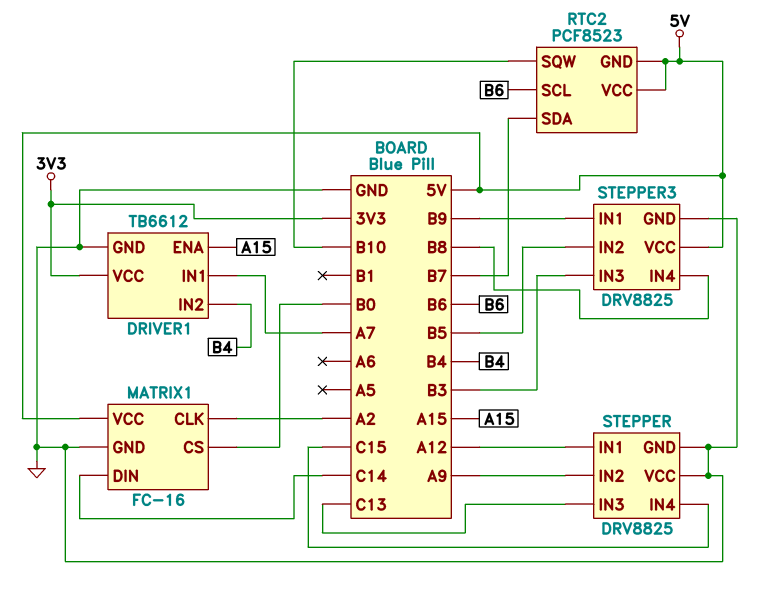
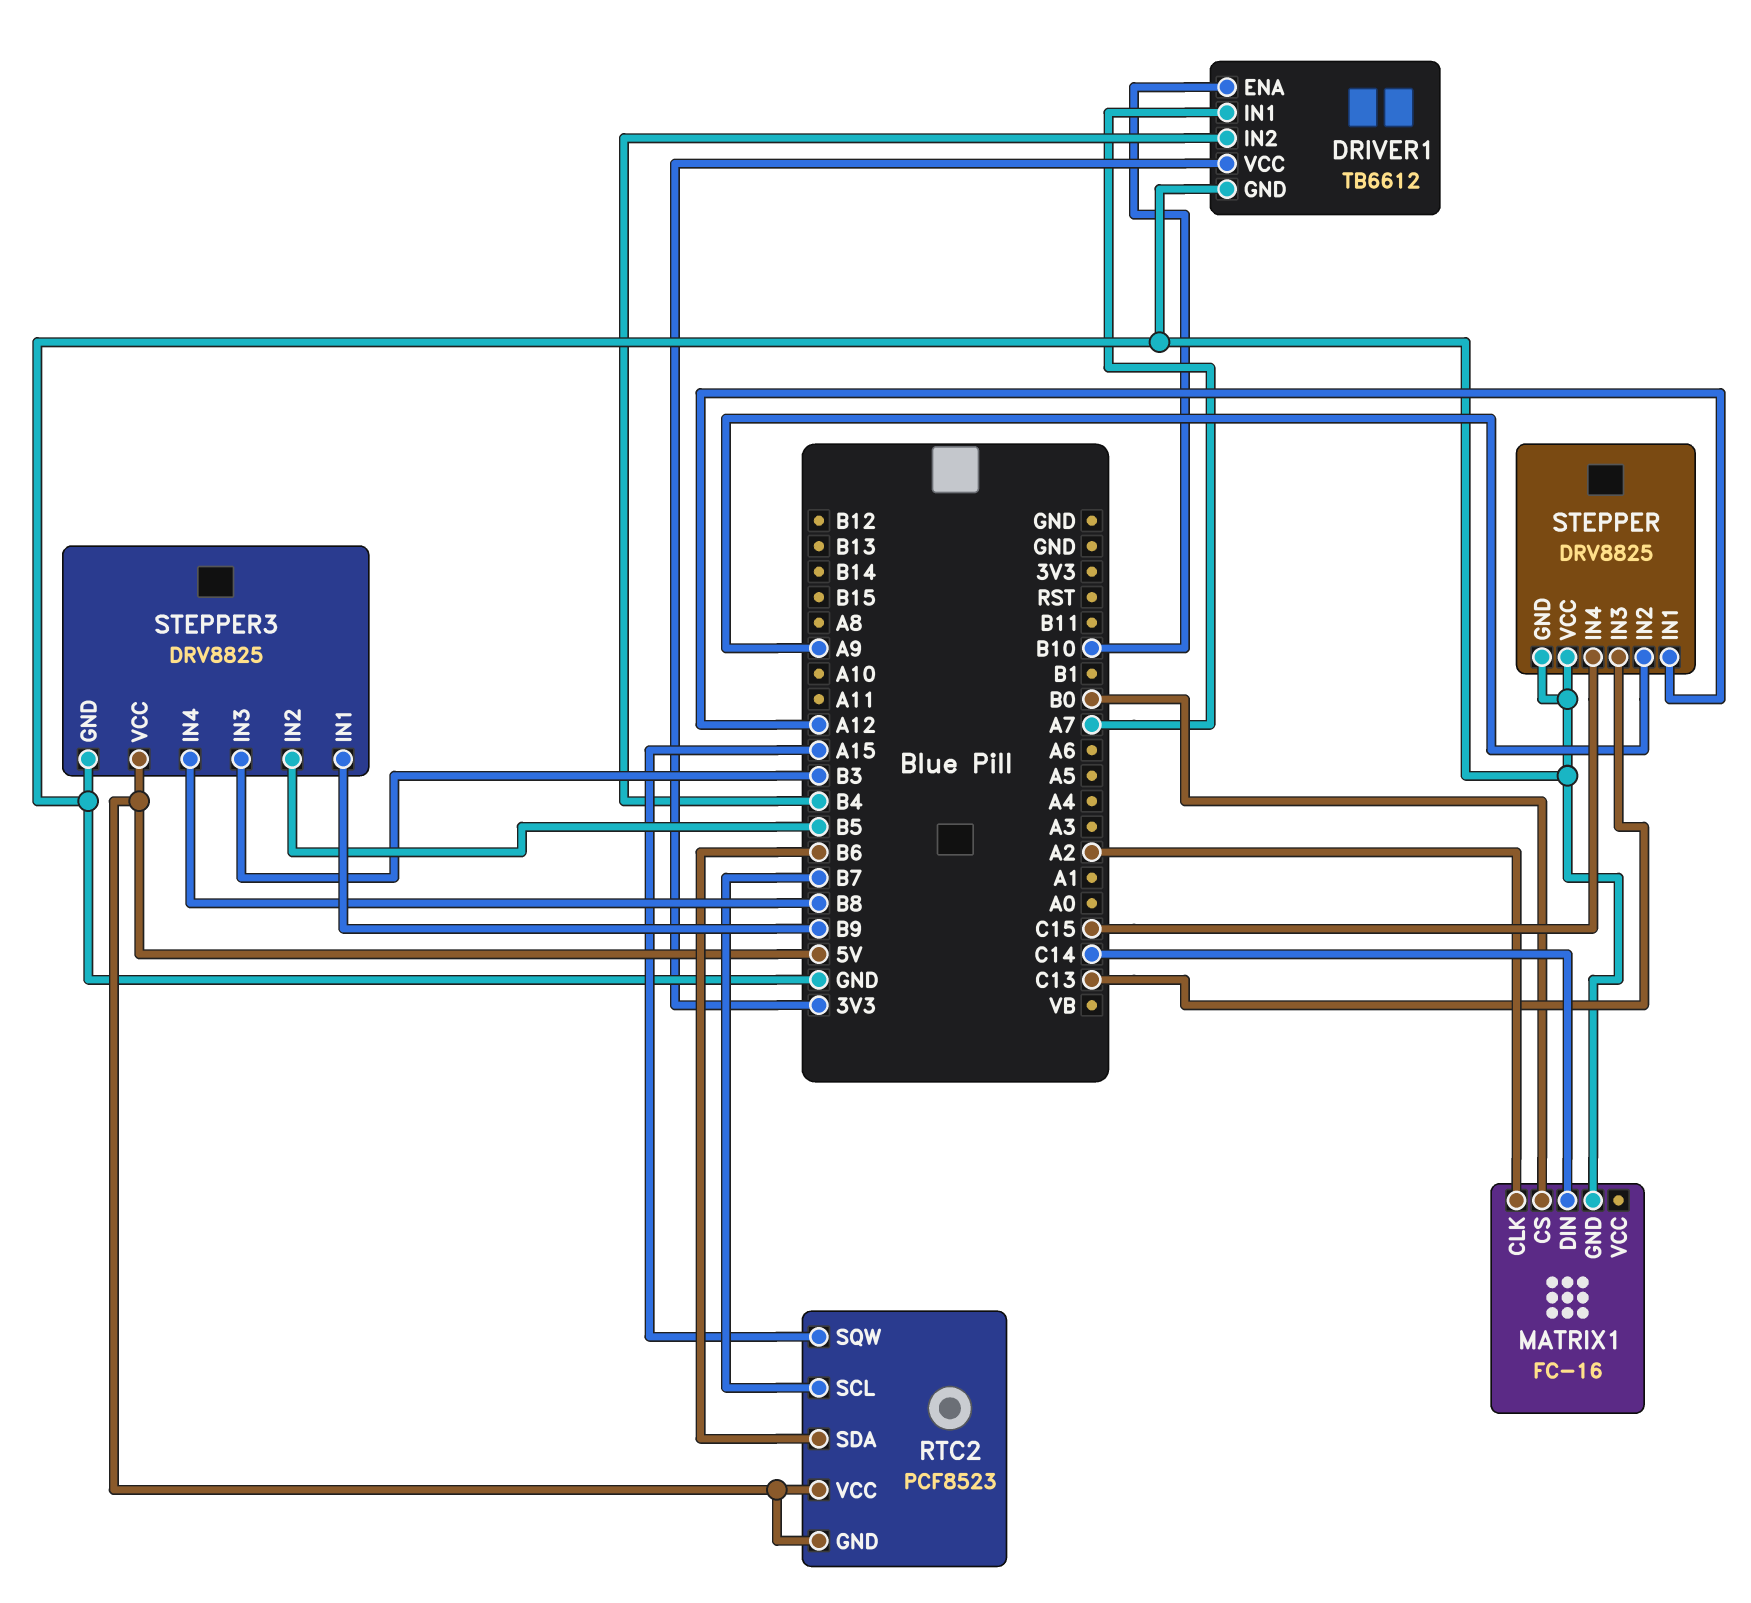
DRIVER1 pin ENA: A15 -> B10
MATRIX1 pin VCC: 5V -> none
RTC2 pin SCL: B6 -> B7
RTC2 pin SDA: B7 -> B6
RTC2 pin SQW: B10 -> A15

